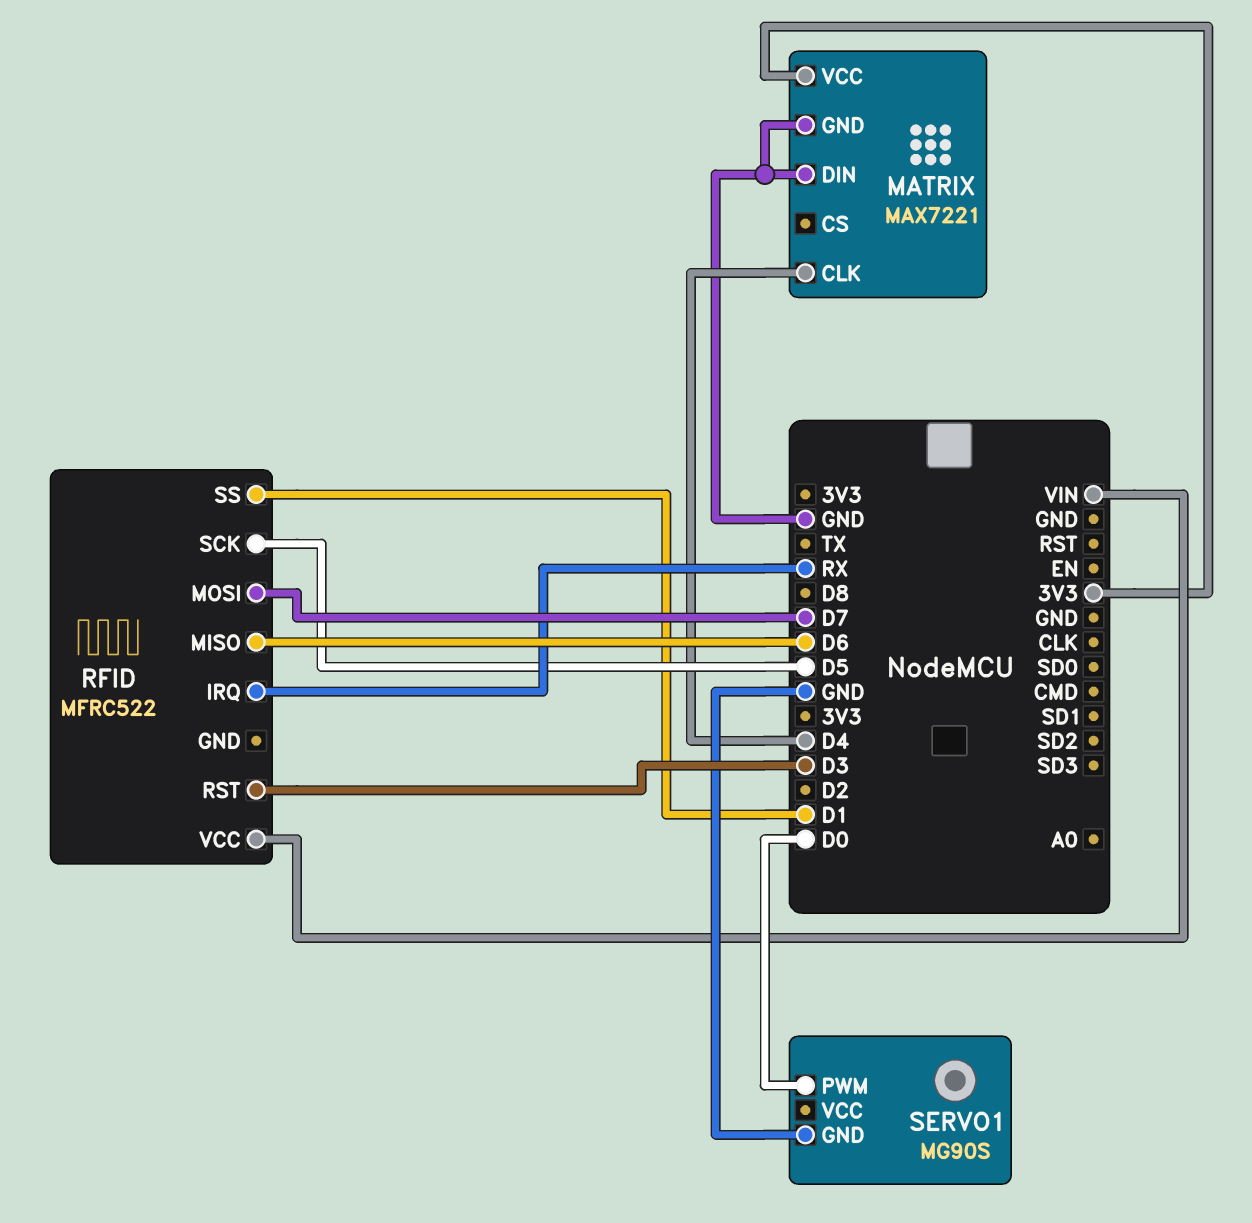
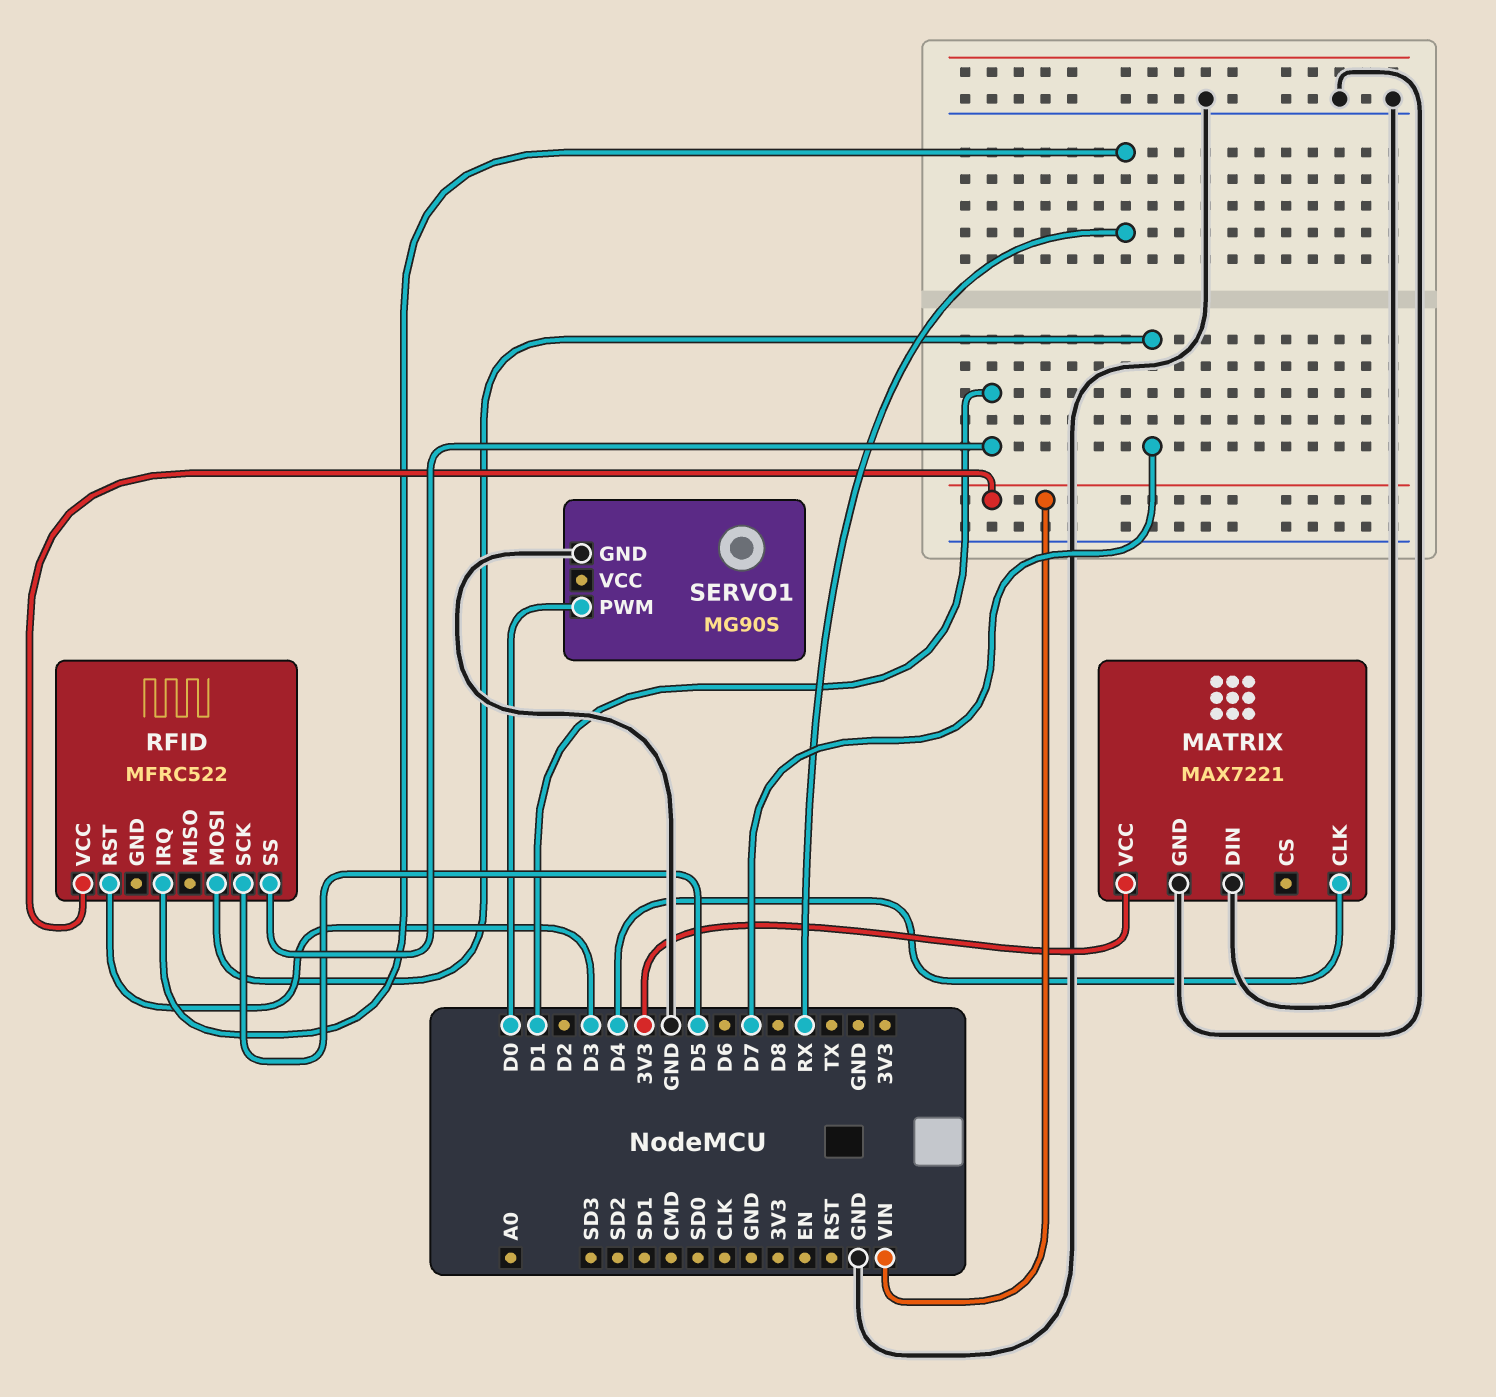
RFID pin MISO: D6 -> none

